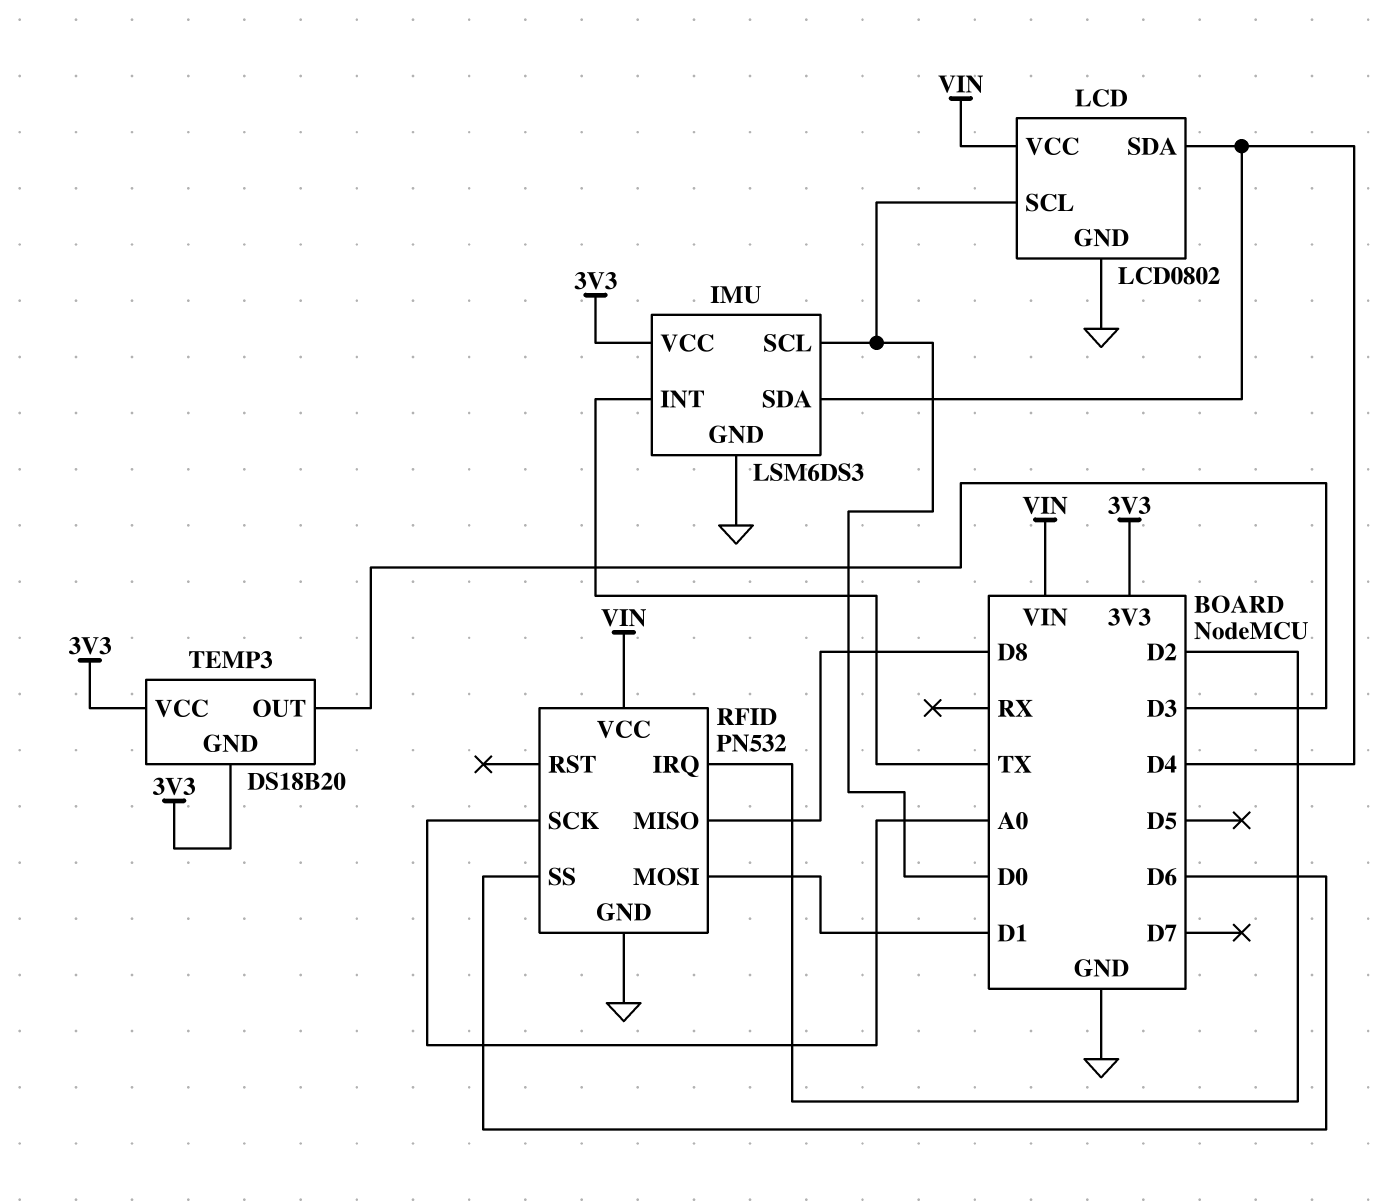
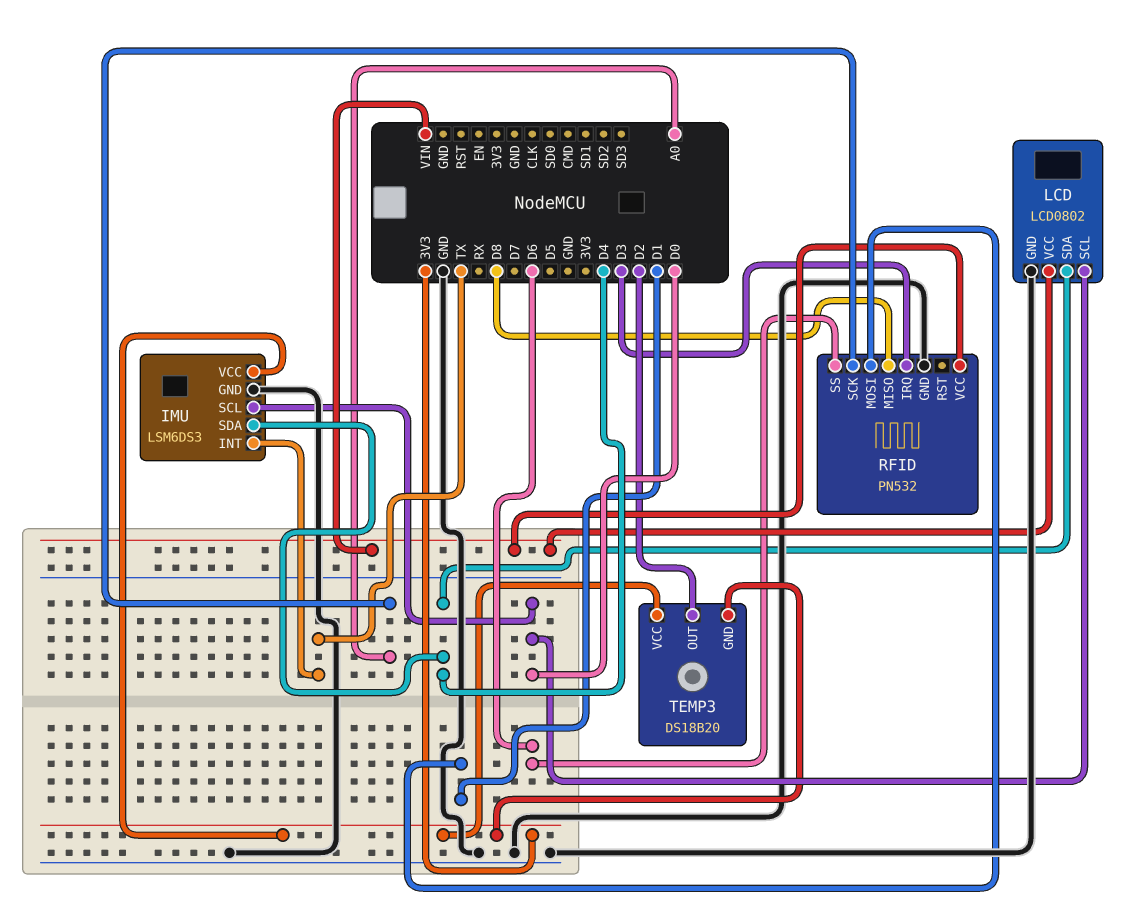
RFID pin IRQ: D2 -> D3
TEMP3 pin OUT: D3 -> D2

